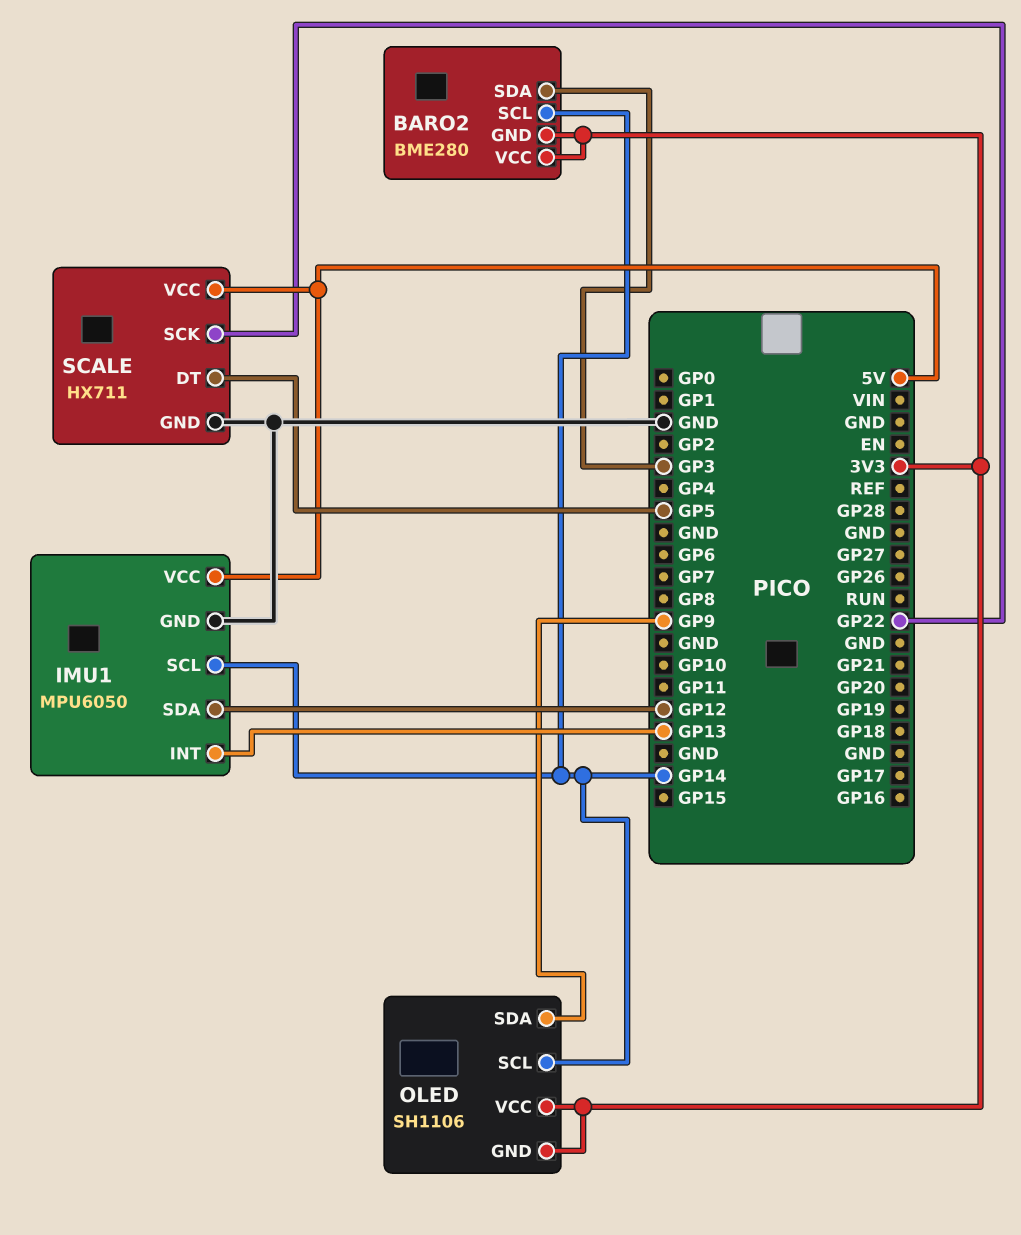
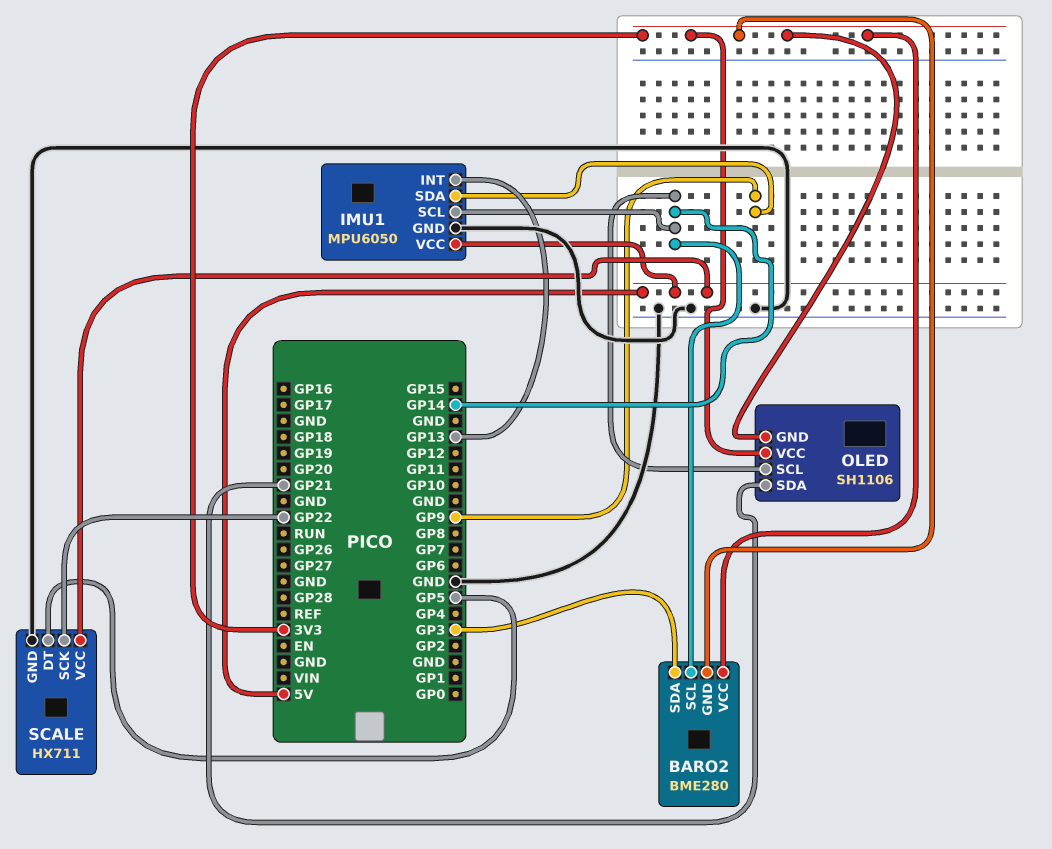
IMU1 pin SDA: GP12 -> GP9
OLED pin SDA: GP9 -> GP21

